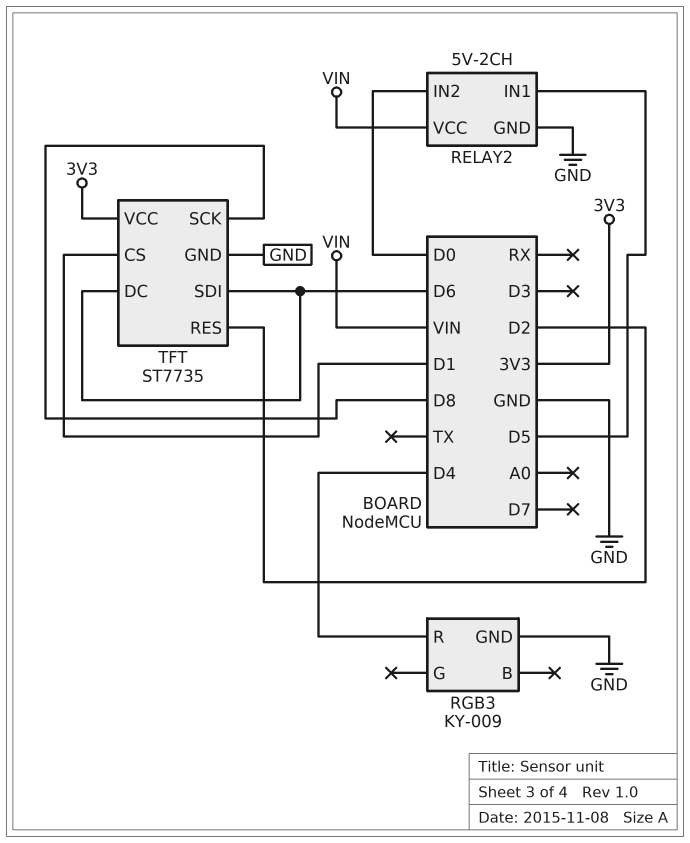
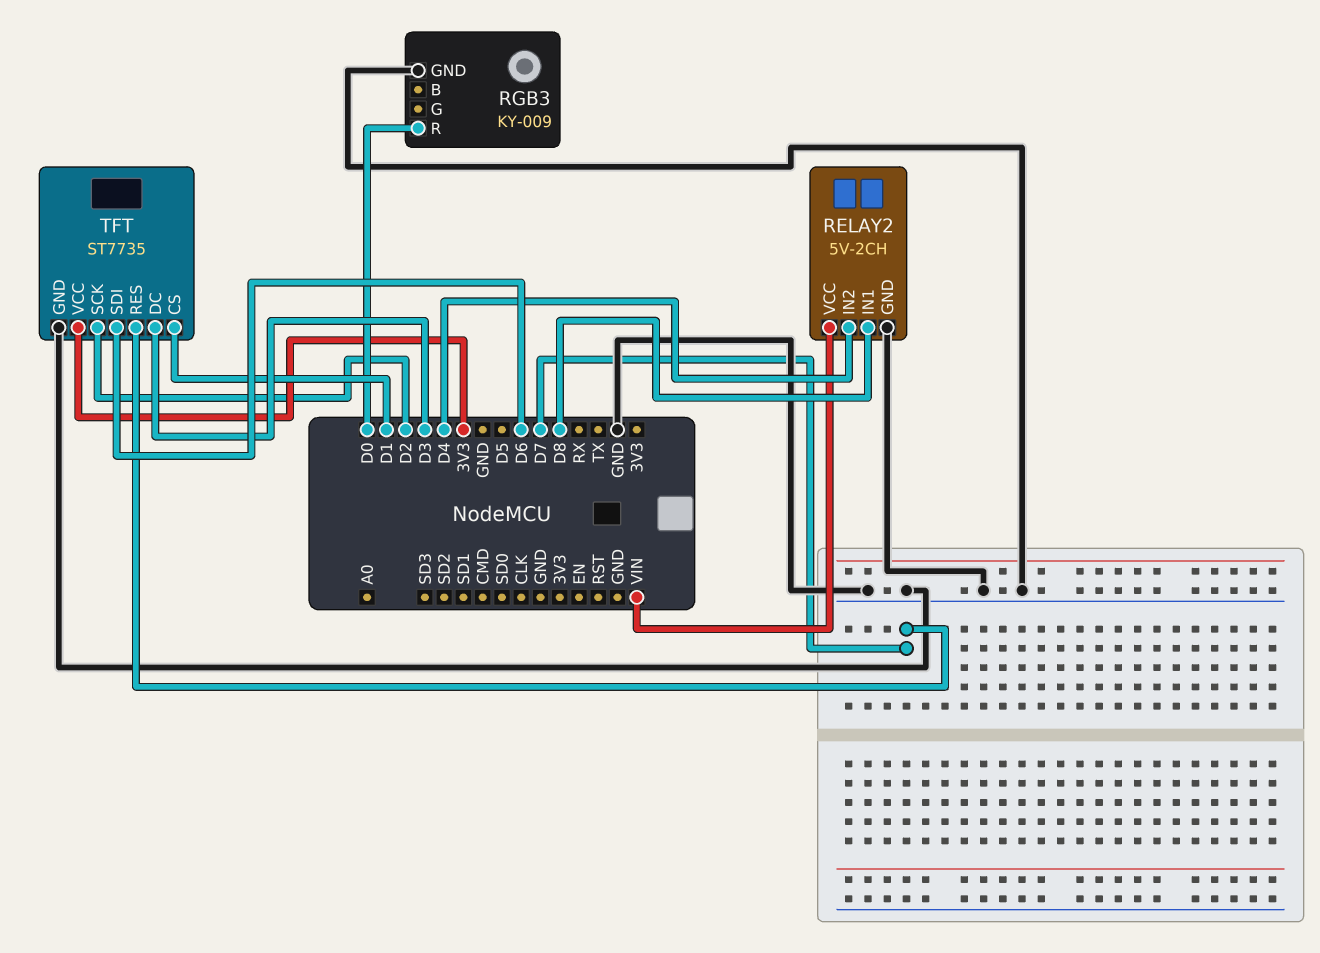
RELAY2 pin IN1: D5 -> D8
RELAY2 pin IN2: D0 -> D4
RGB3 pin R: D4 -> D0
TFT pin DC: D6 -> D3
TFT pin RES: D2 -> D7
TFT pin SCK: D8 -> D2

